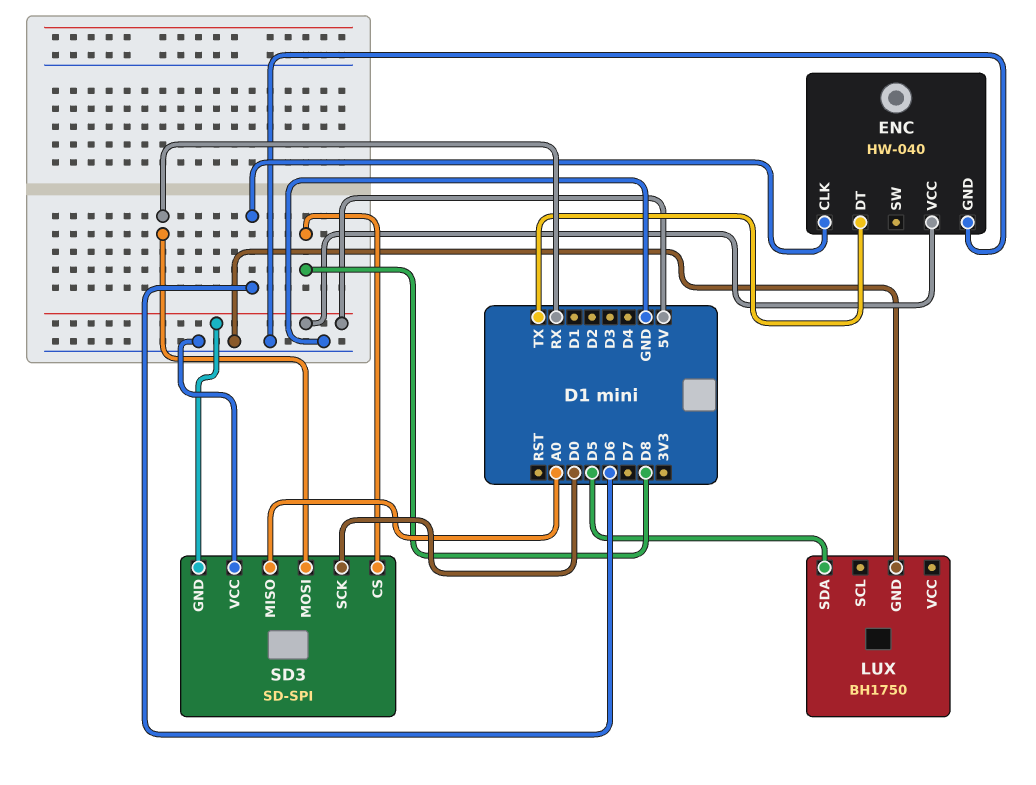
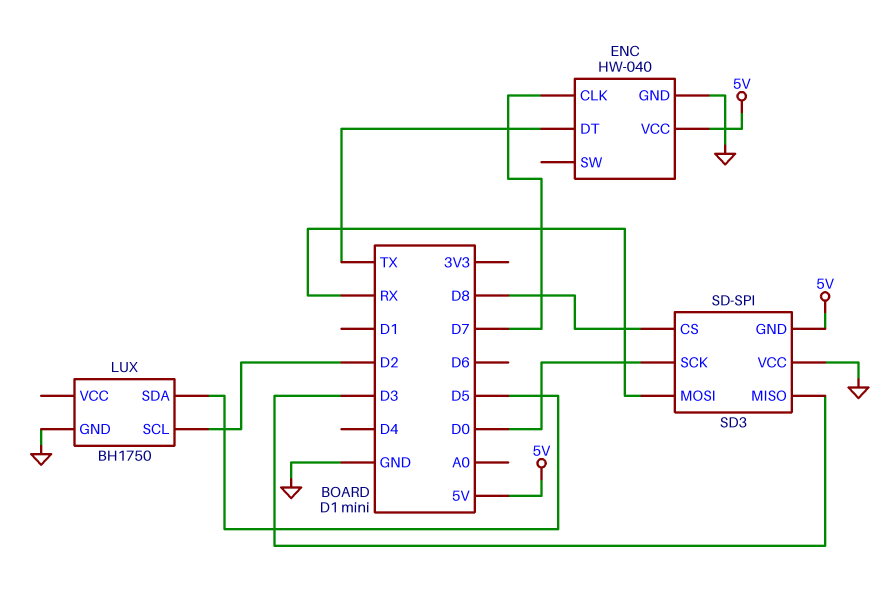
ENC pin CLK: D6 -> D7
LUX pin SCL: none -> D2
SD3 pin MISO: A0 -> D3

